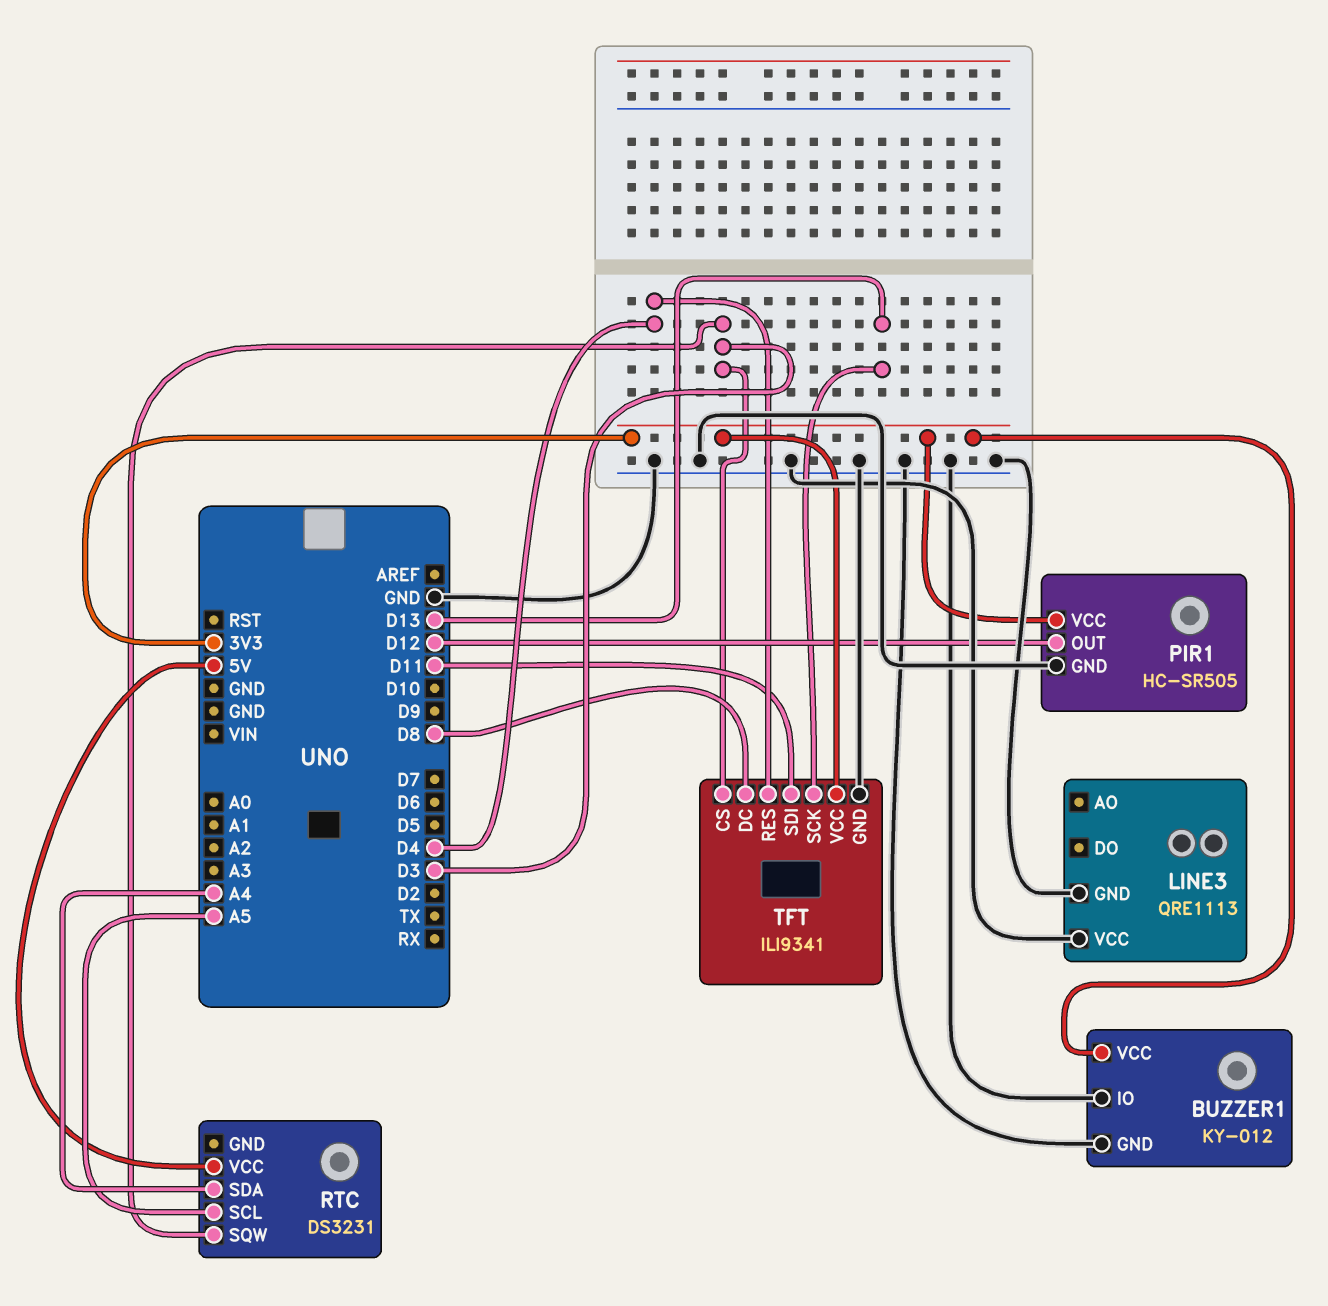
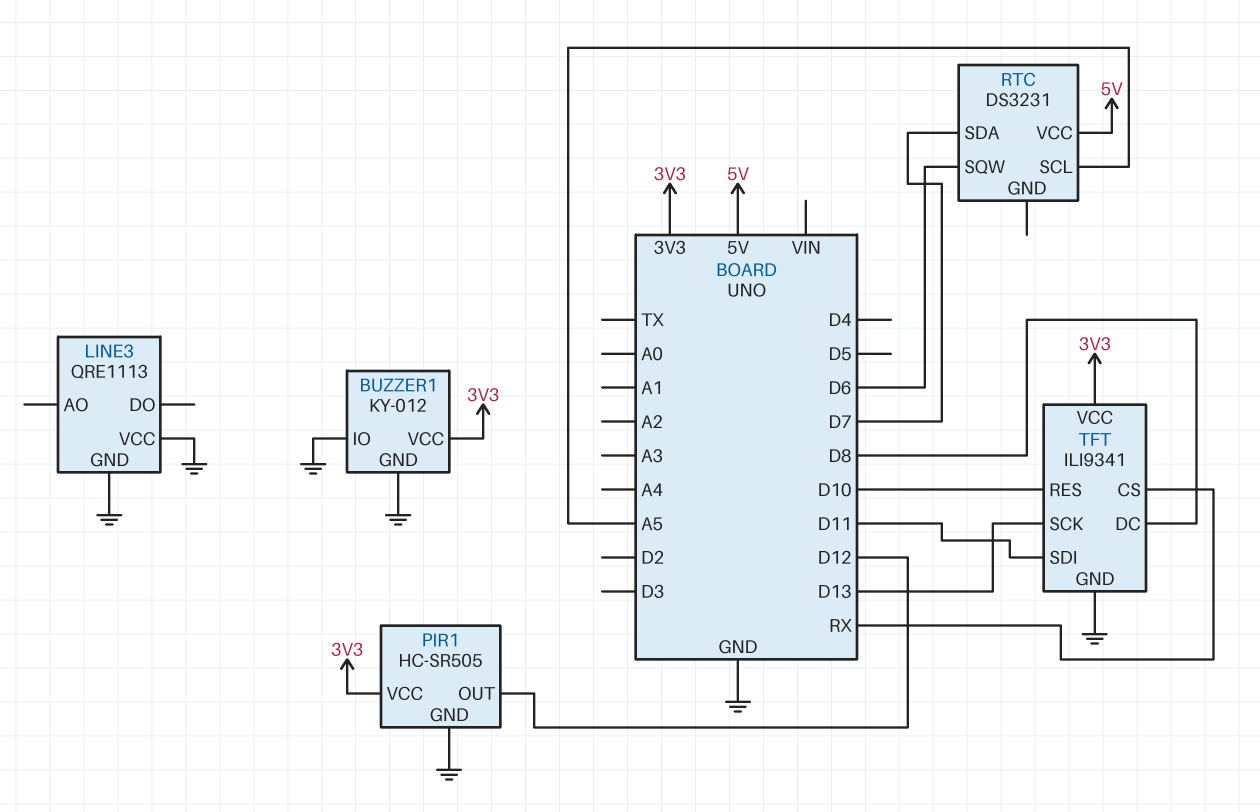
RTC pin SDA: A4 -> D7
RTC pin SQW: D3 -> D6
TFT pin CS: D3 -> RX
TFT pin RES: D4 -> D10

